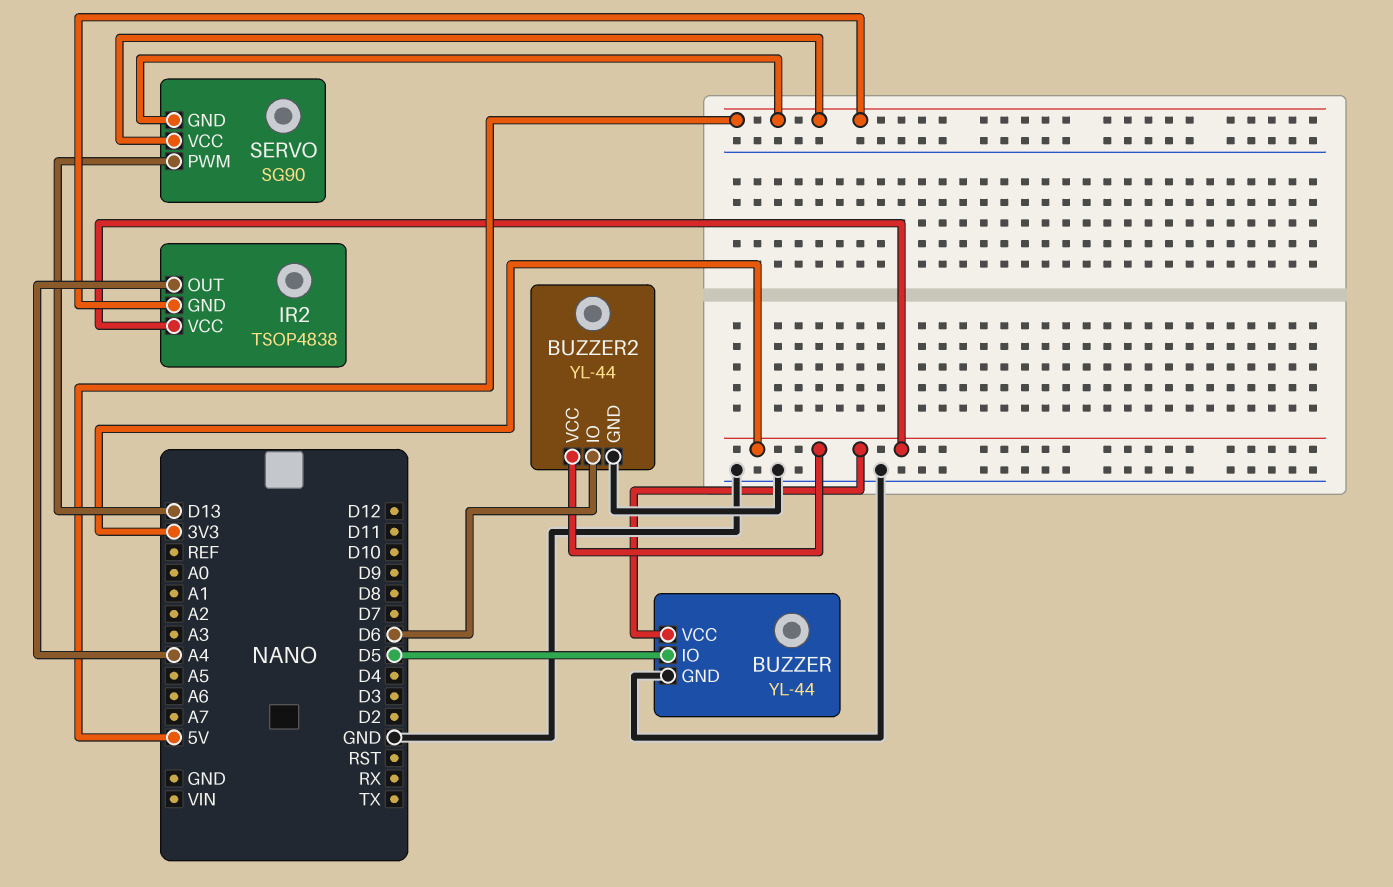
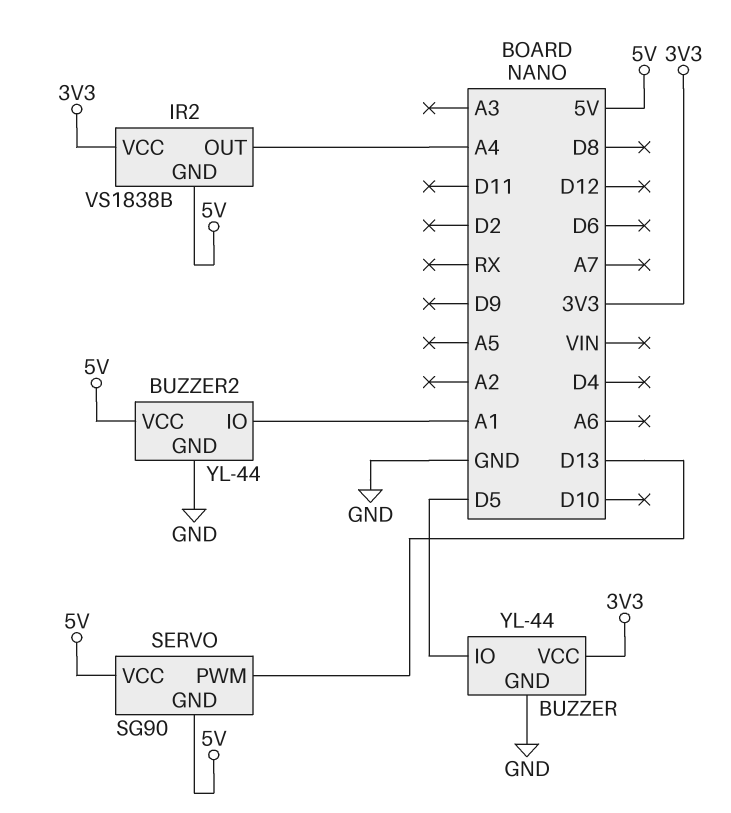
BUZZER2 pin IO: D6 -> A1
BUZZER2 pin VCC: 3V3 -> 5V
IR2: TSOP4838 -> VS1838B

